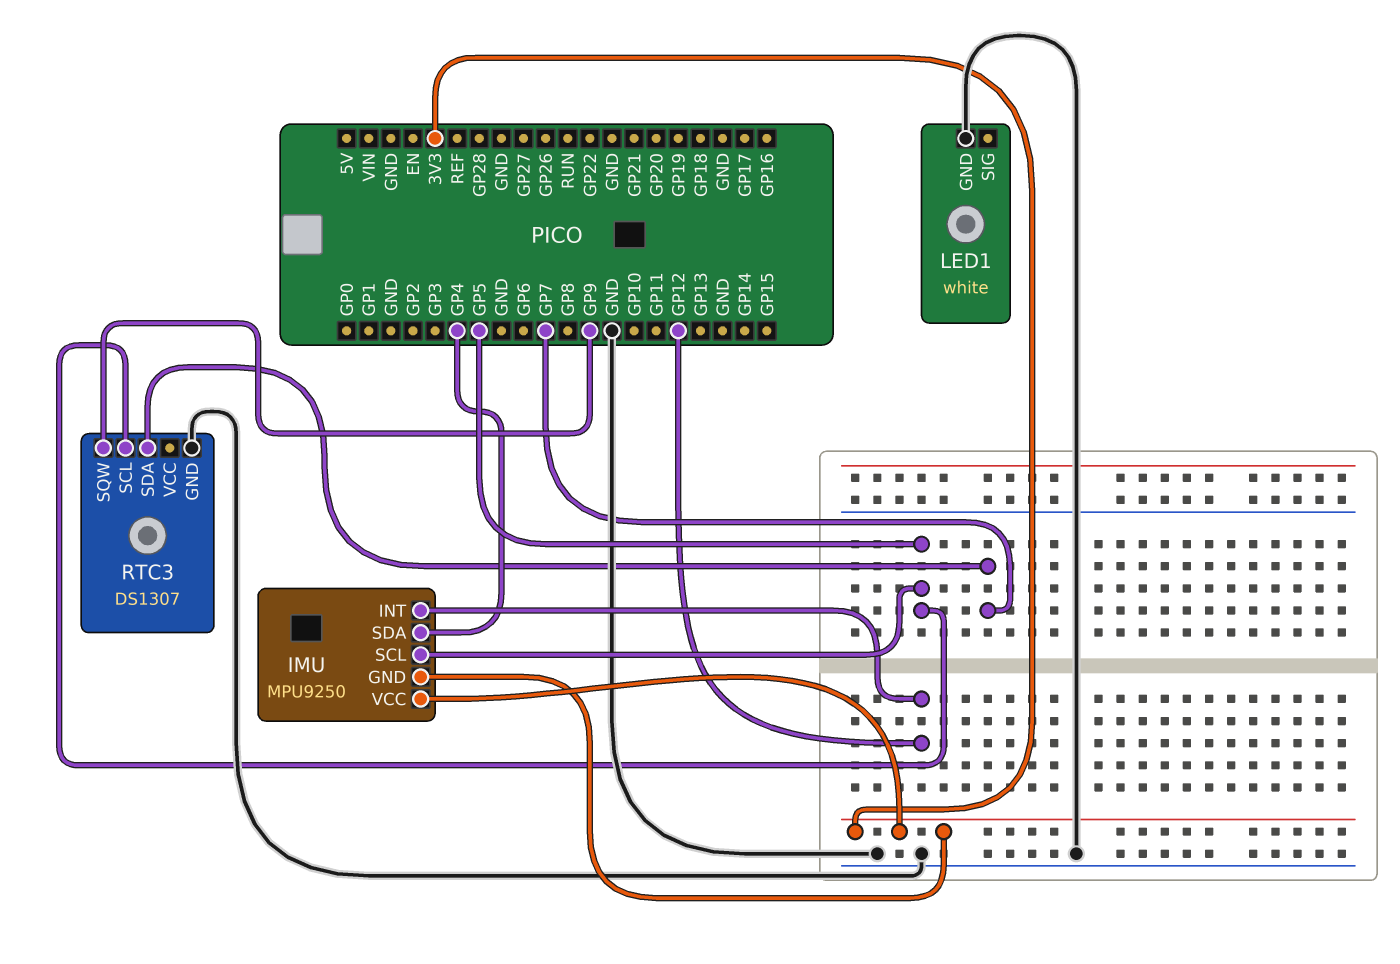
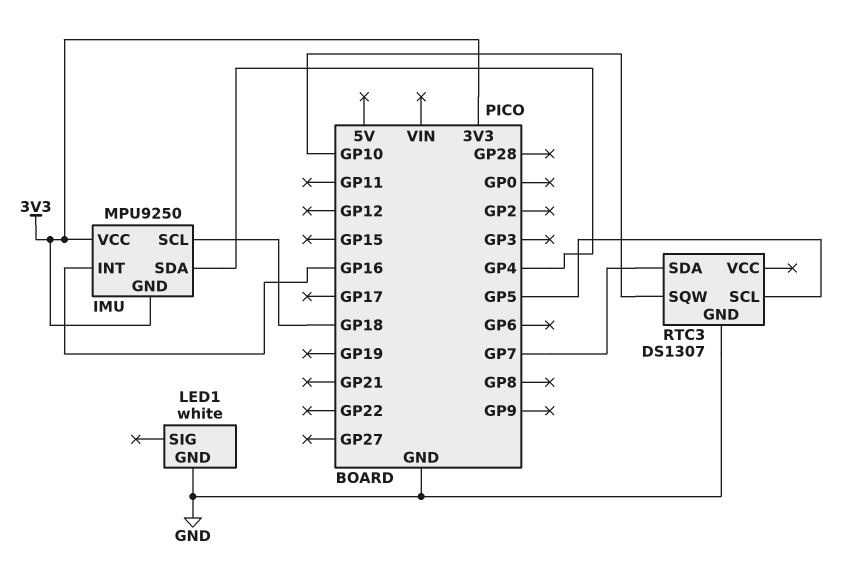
IMU pin INT: GP12 -> GP16
IMU pin SCL: GP5 -> GP18
RTC3 pin SQW: GP9 -> GP10

